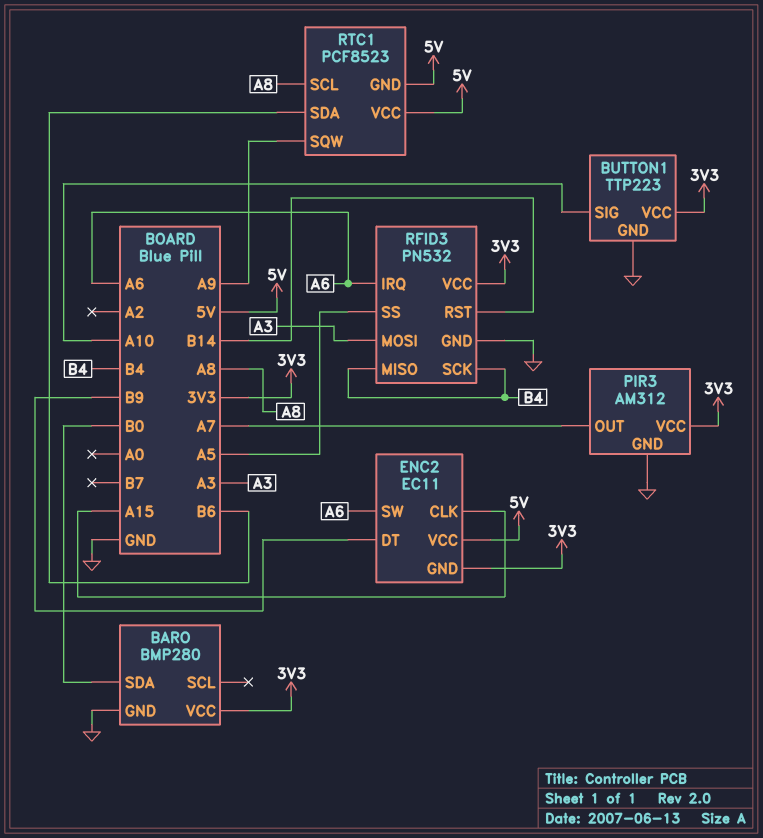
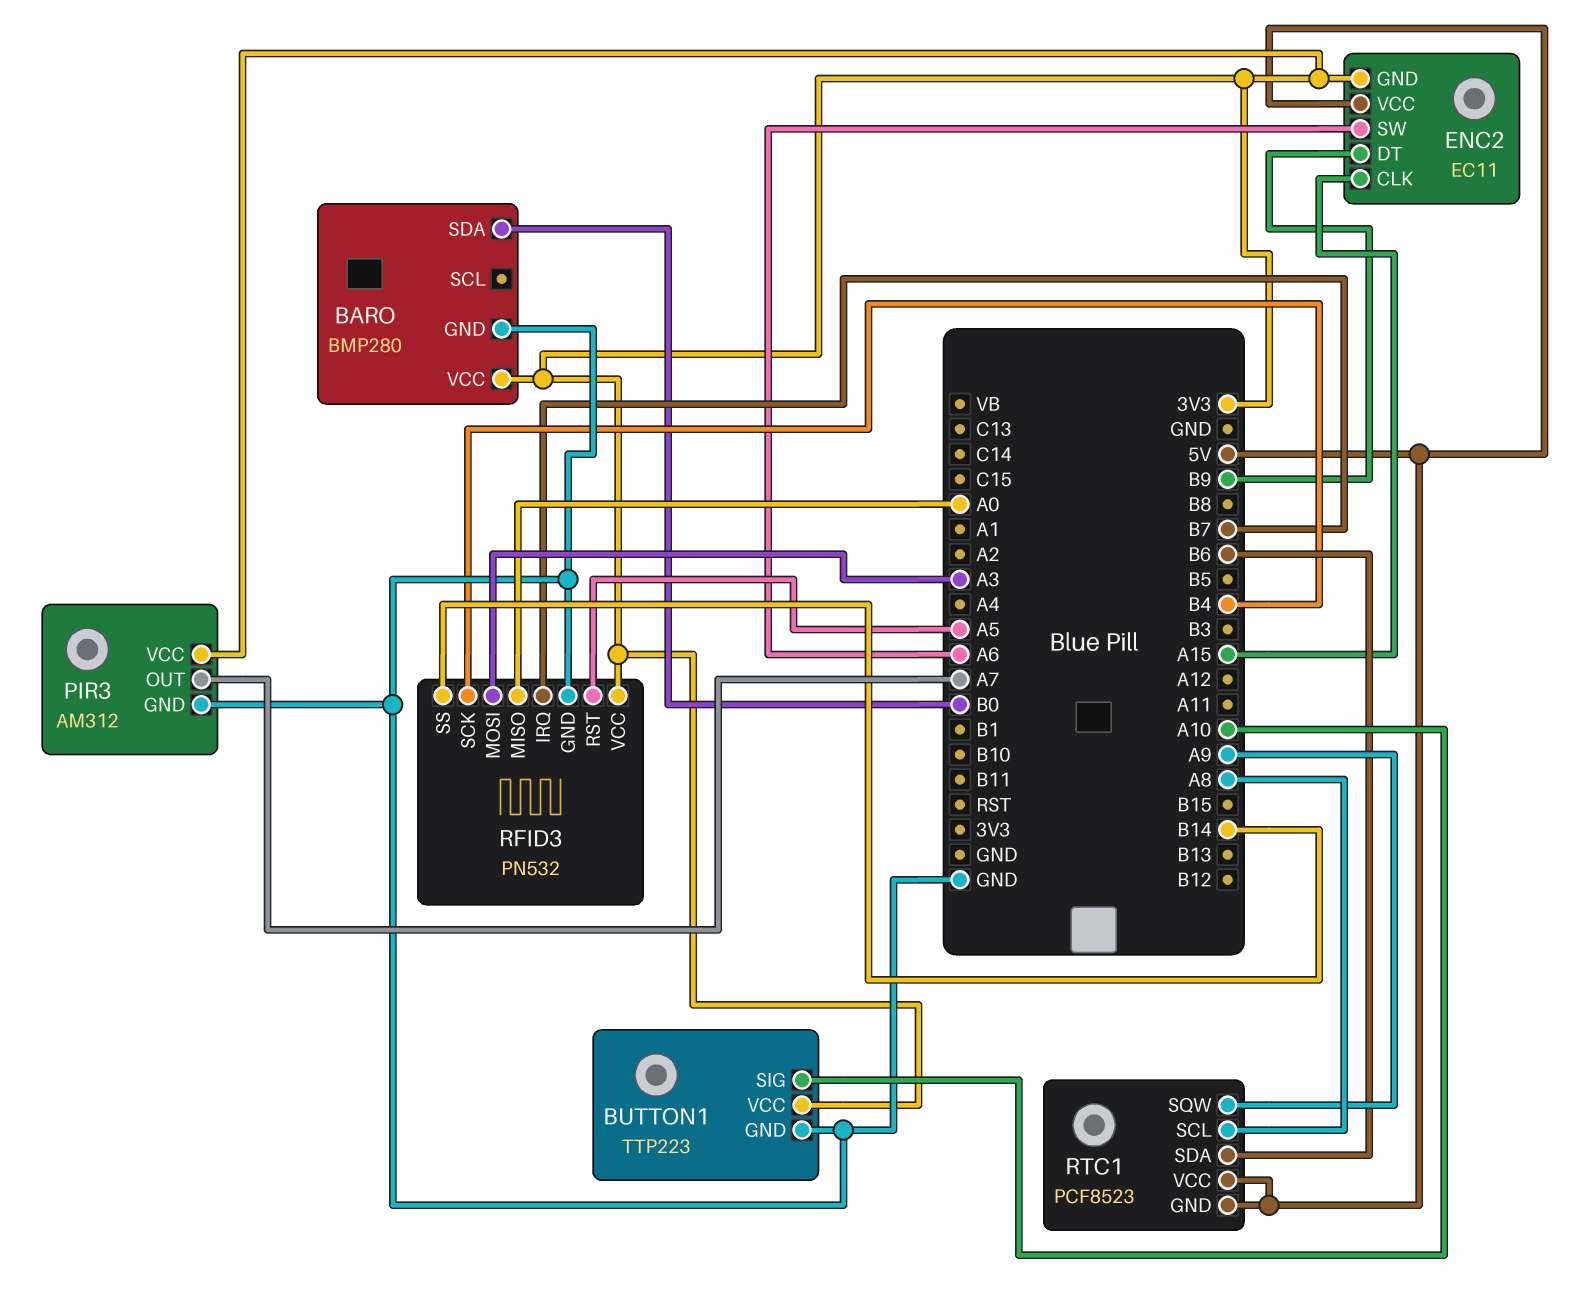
RFID3 pin IRQ: A6 -> B7
RFID3 pin MISO: B4 -> A0
RFID3 pin RST: B14 -> A5
RFID3 pin SS: A5 -> B14

